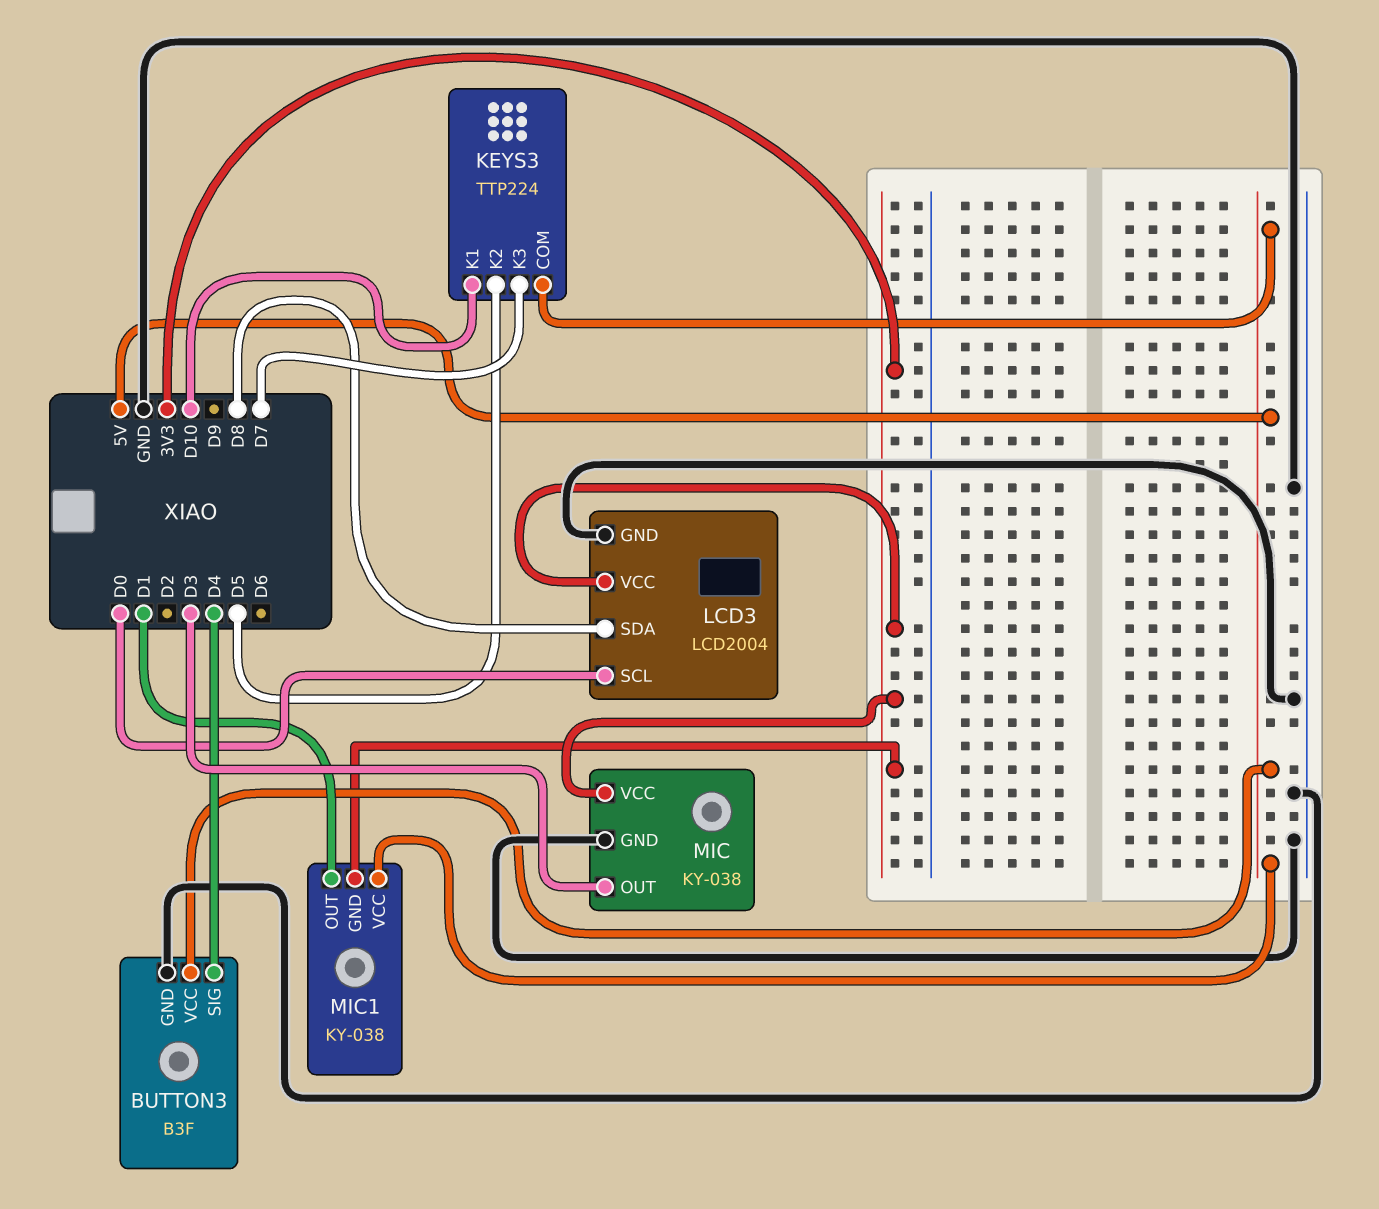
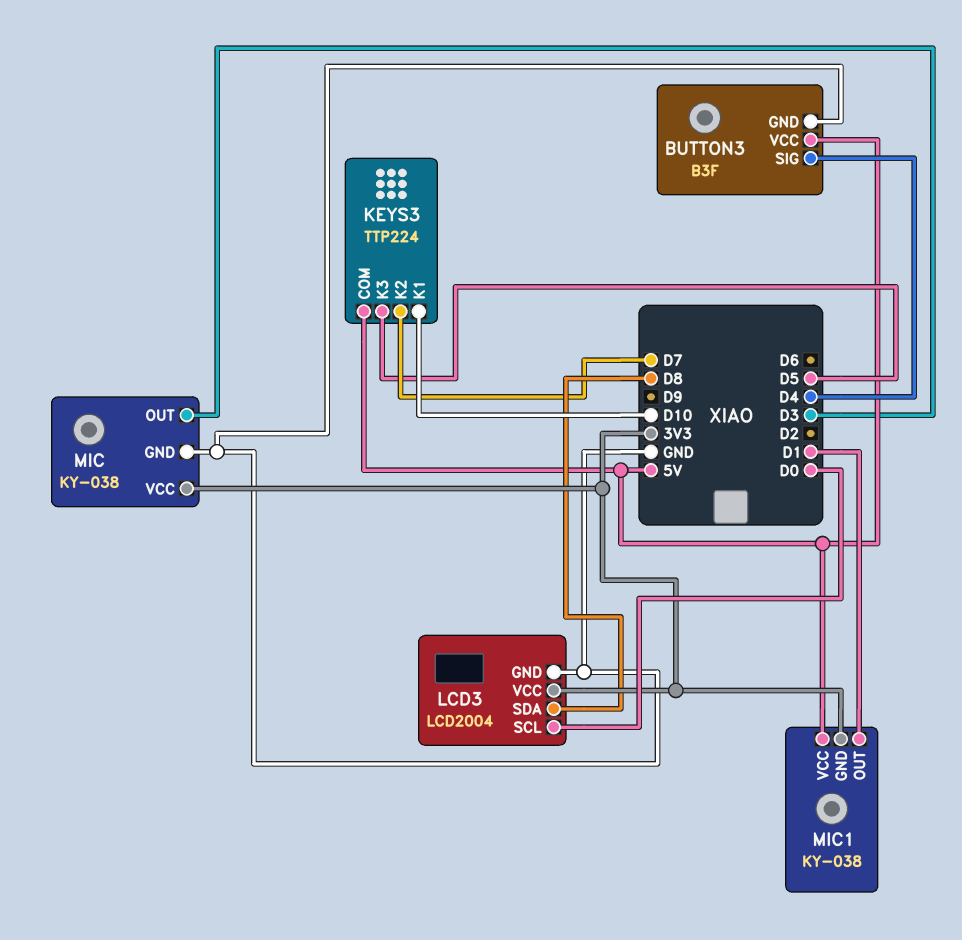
KEYS3 pin K2: D5 -> D7
KEYS3 pin K3: D7 -> D5

